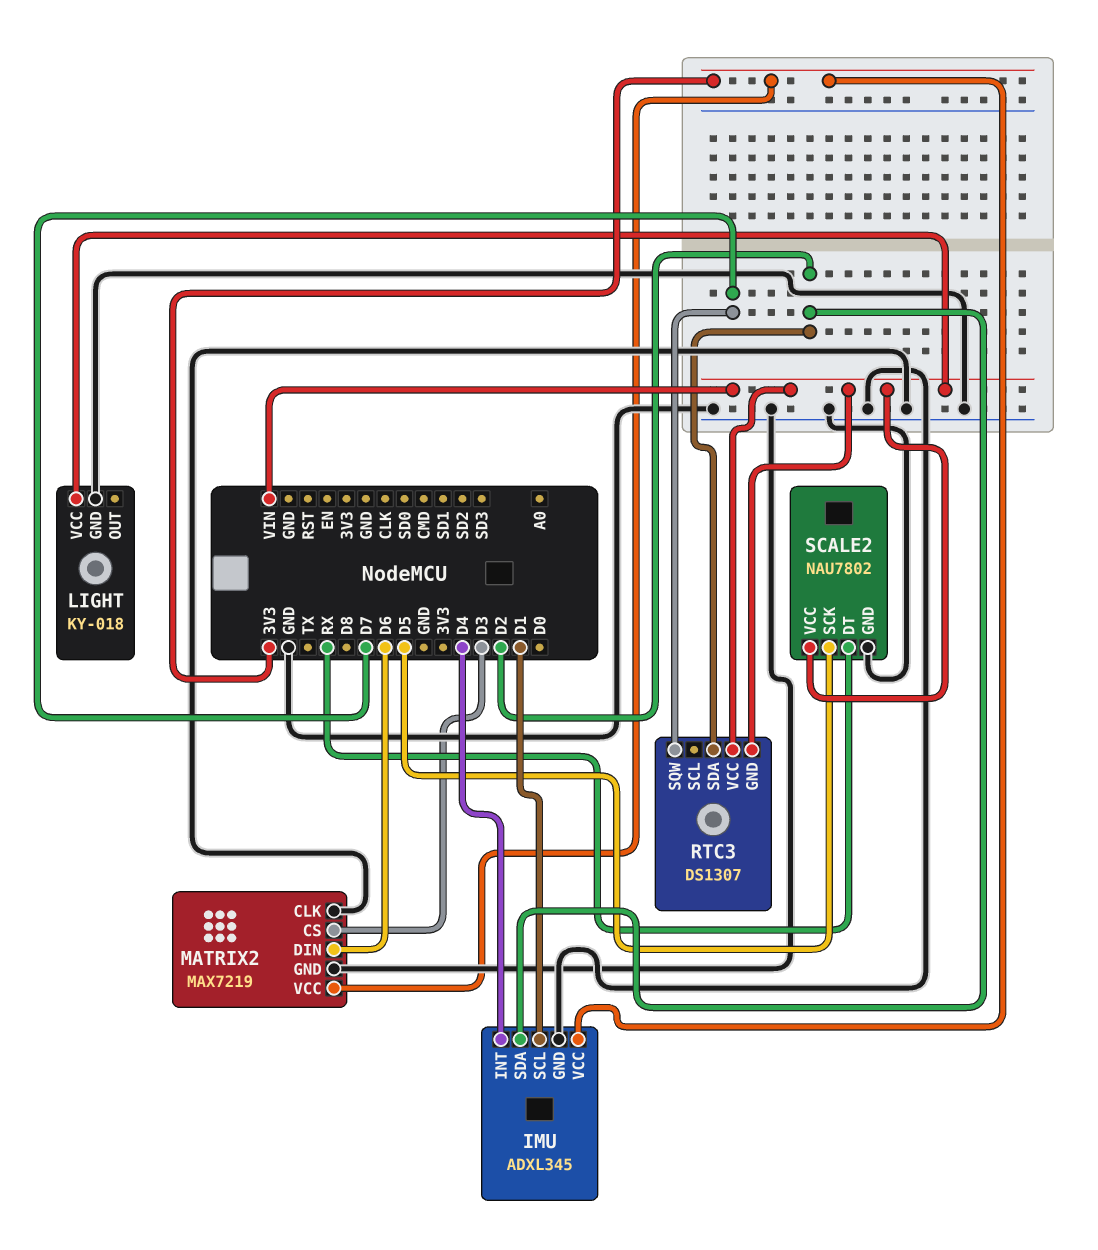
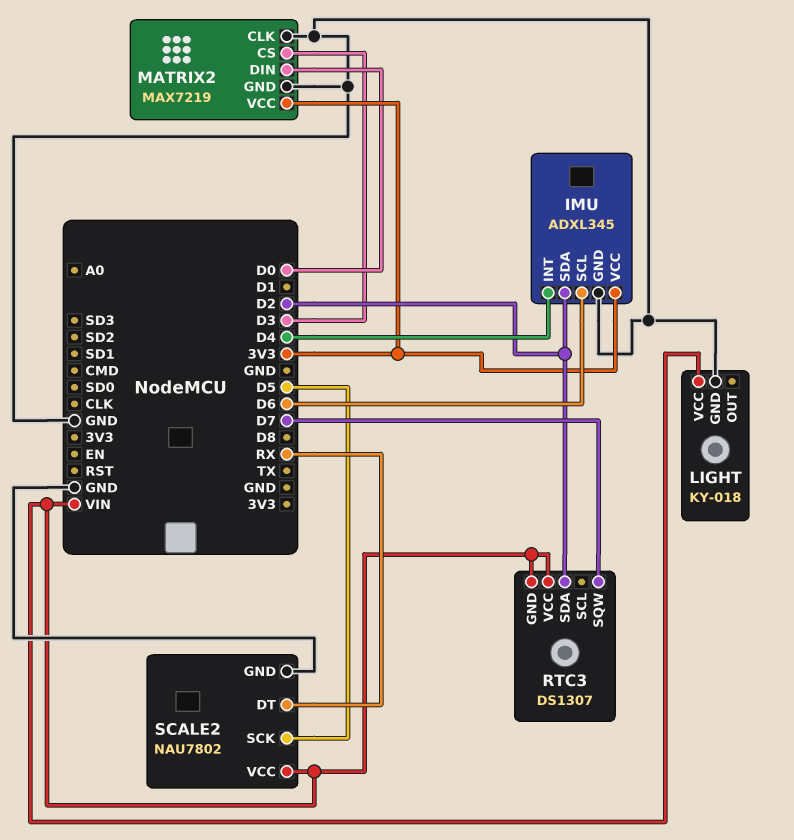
IMU pin SCL: D1 -> D6
MATRIX2 pin DIN: D6 -> D0

